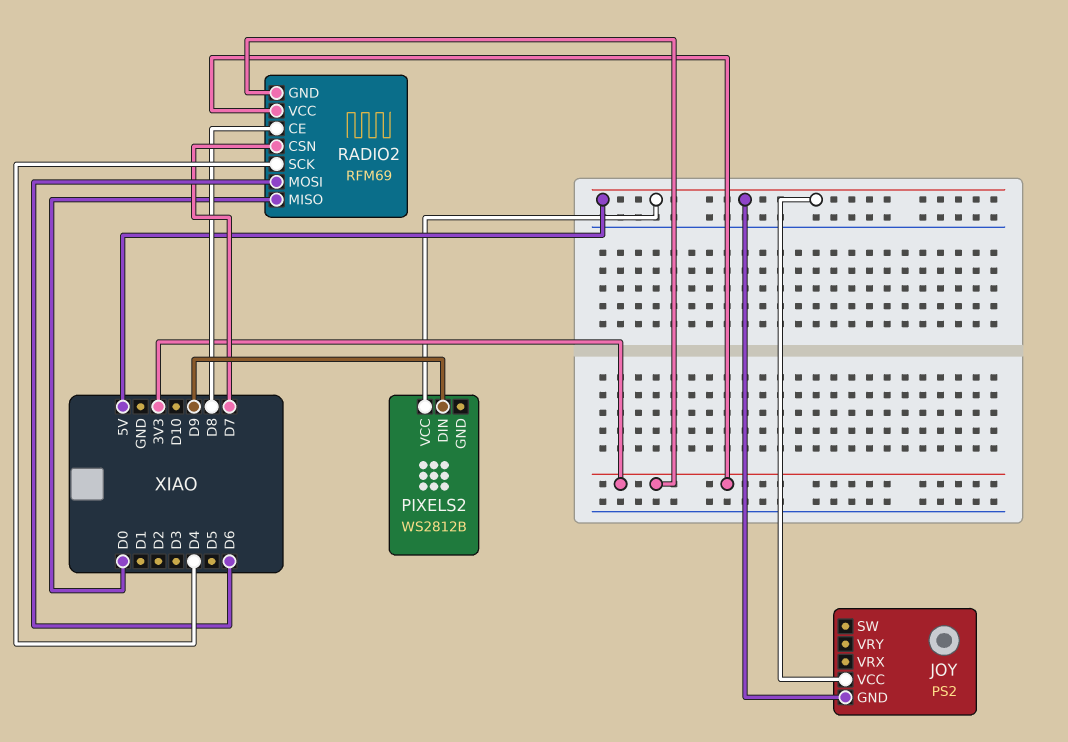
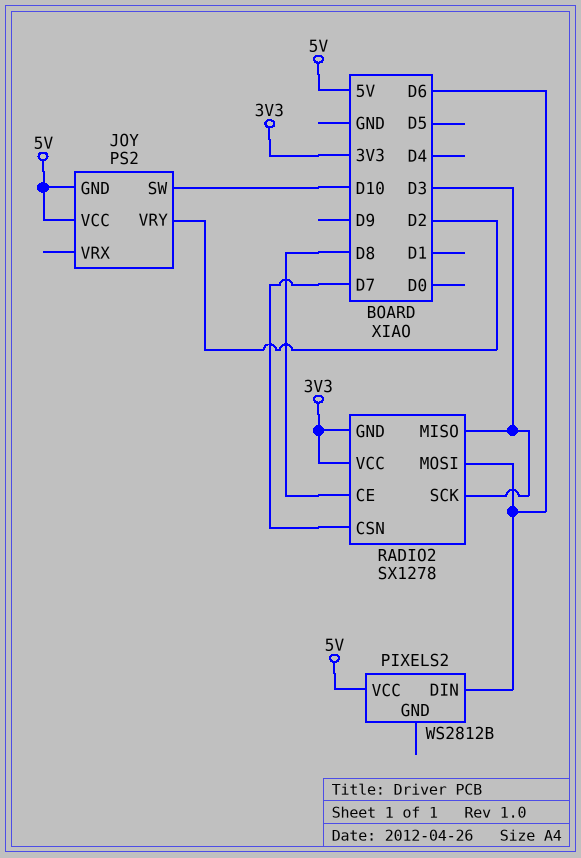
JOY pin SW: none -> D10
JOY pin VRY: none -> D2
PIXELS2 pin DIN: D9 -> D6
RADIO2: RFM69 -> SX1278
RADIO2 pin MISO: D0 -> D3
RADIO2 pin SCK: D4 -> D3

